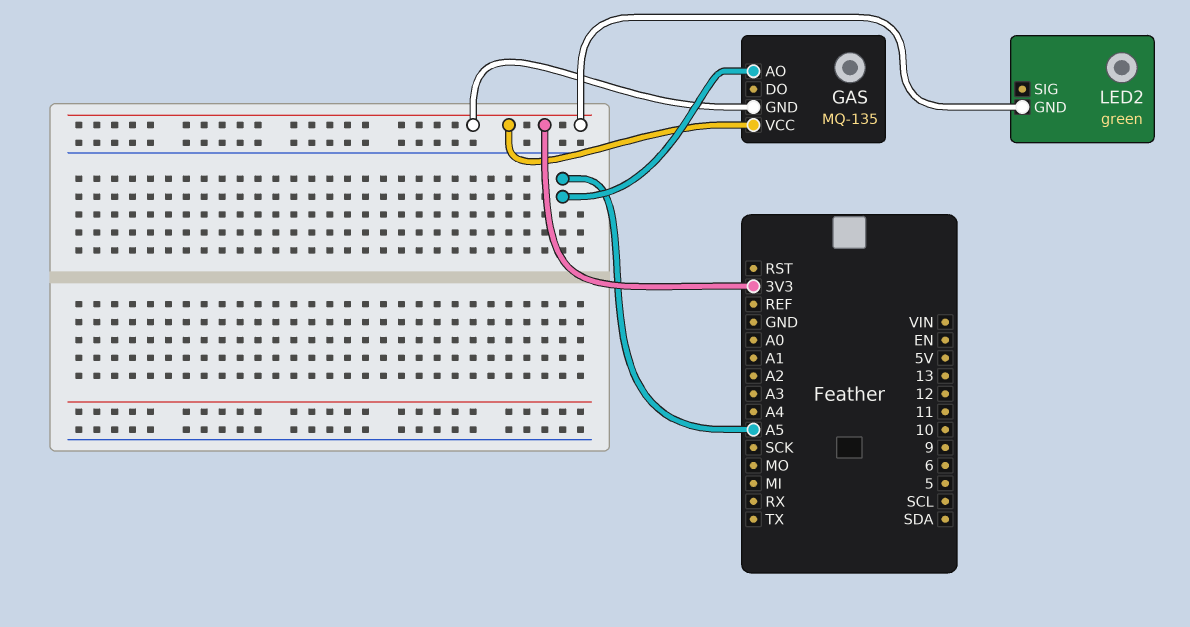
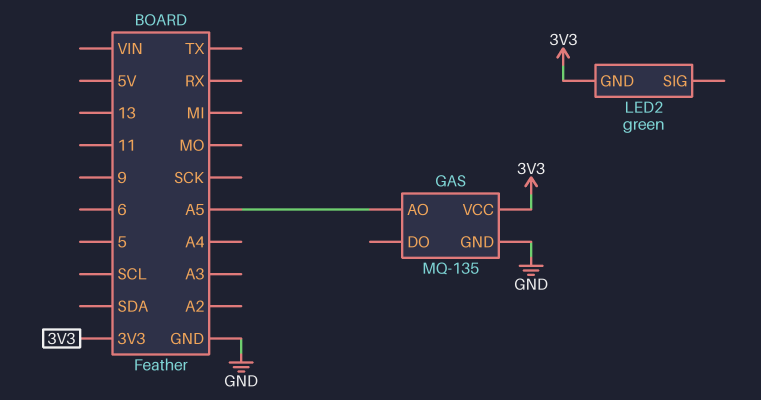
GAS pin GND: 3V3 -> GND

